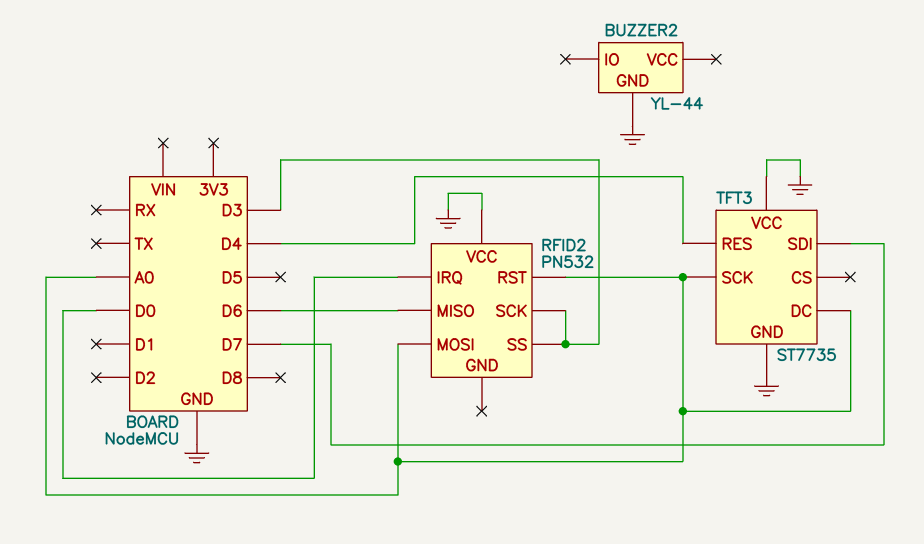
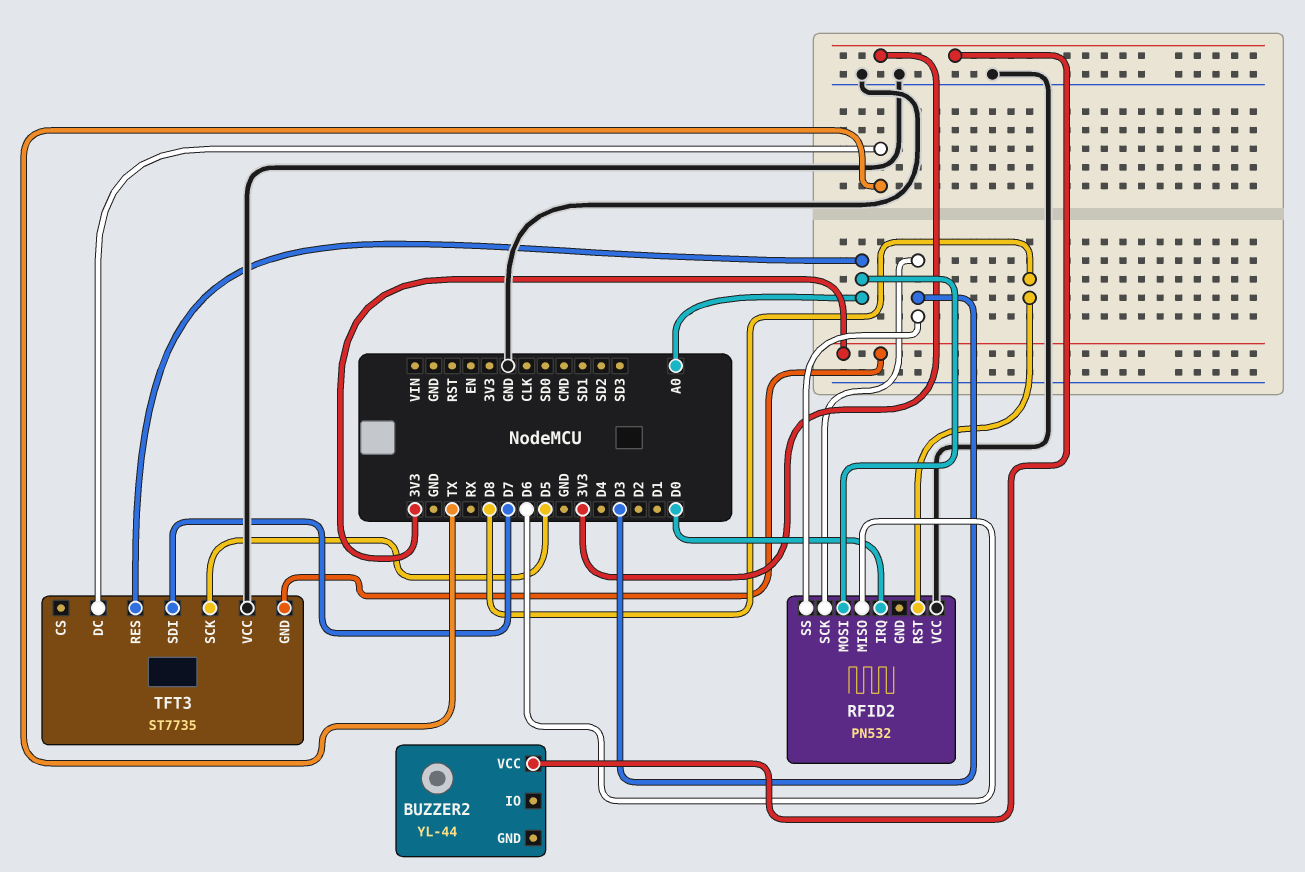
BUZZER2 pin GND: GND -> none
BUZZER2 pin VCC: none -> 3V3
RFID2 pin RST: A0 -> D8
TFT3 pin DC: A0 -> TX
TFT3 pin GND: GND -> 3V3
TFT3 pin RES: D4 -> A0
TFT3 pin SCK: A0 -> D5

